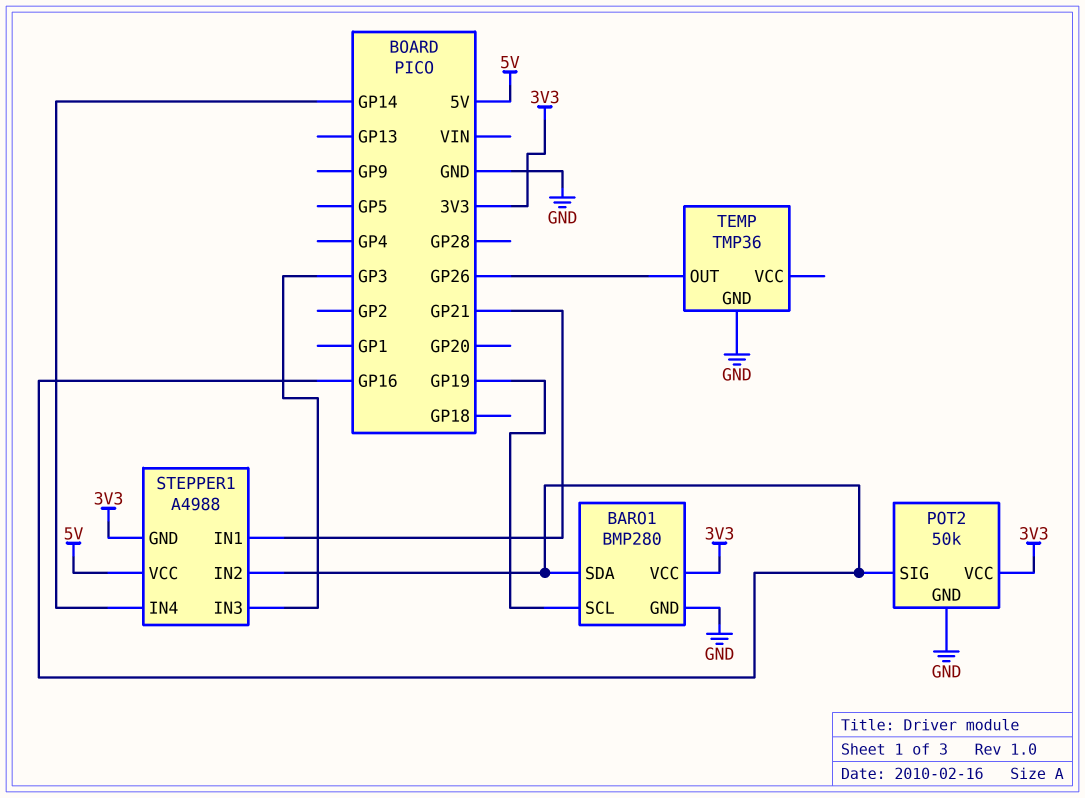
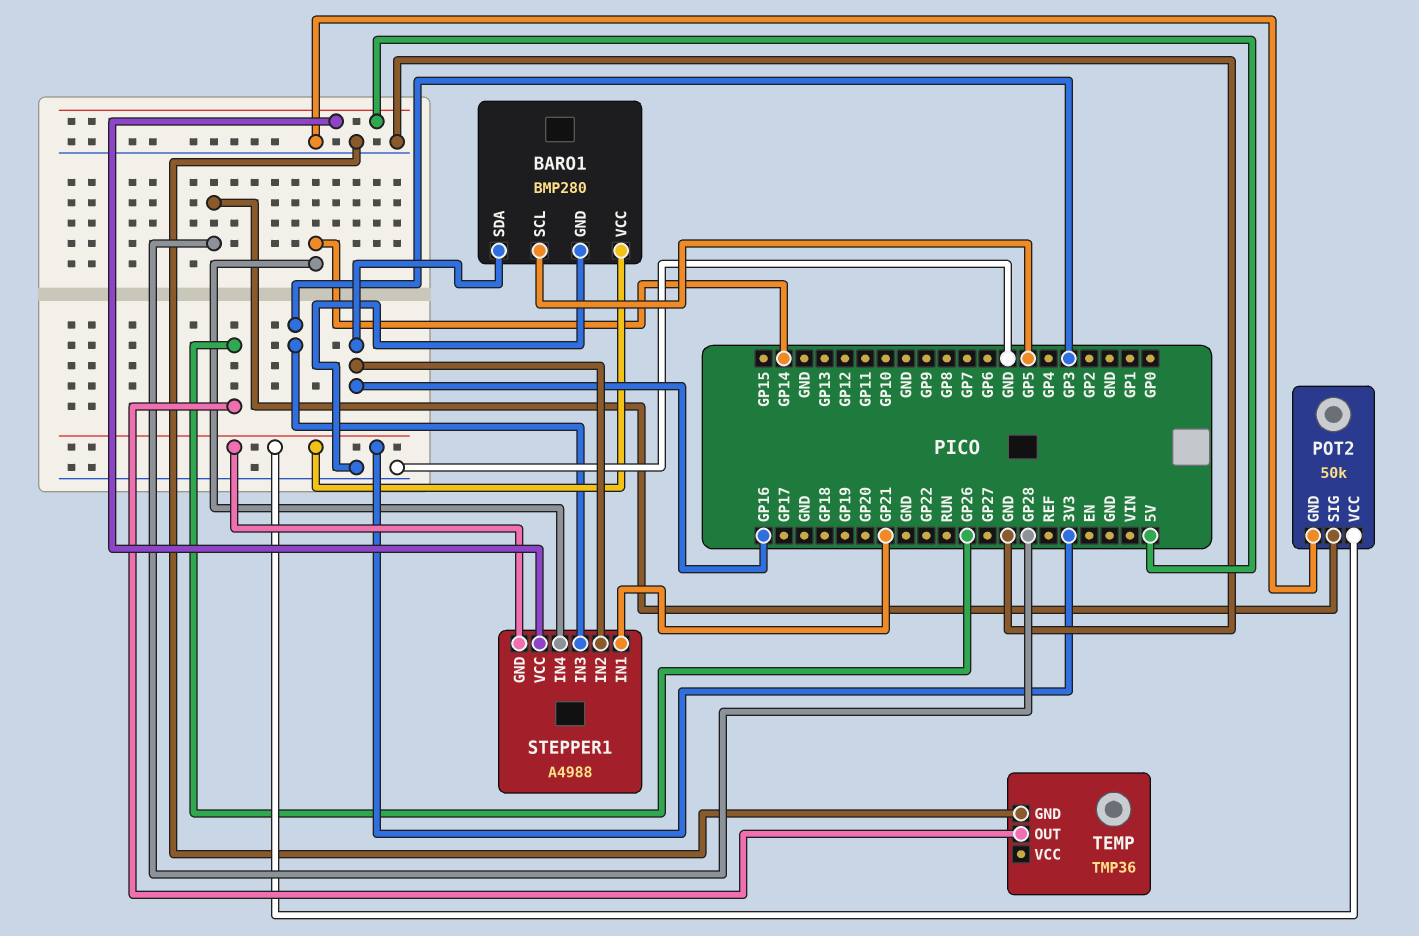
BARO1 pin SCL: GP19 -> GP5
POT2 pin SIG: GP16 -> GP28

